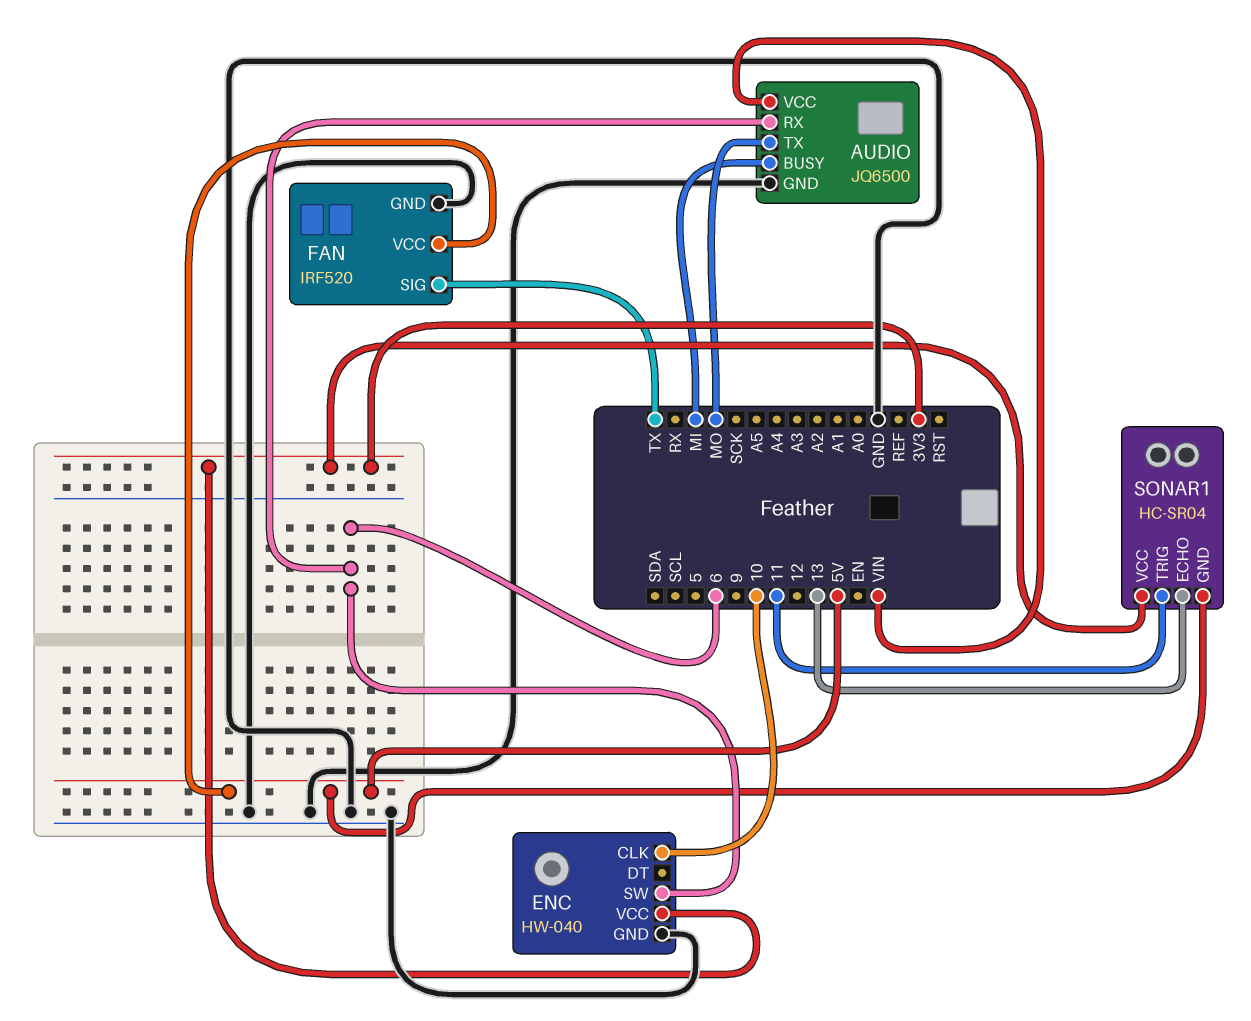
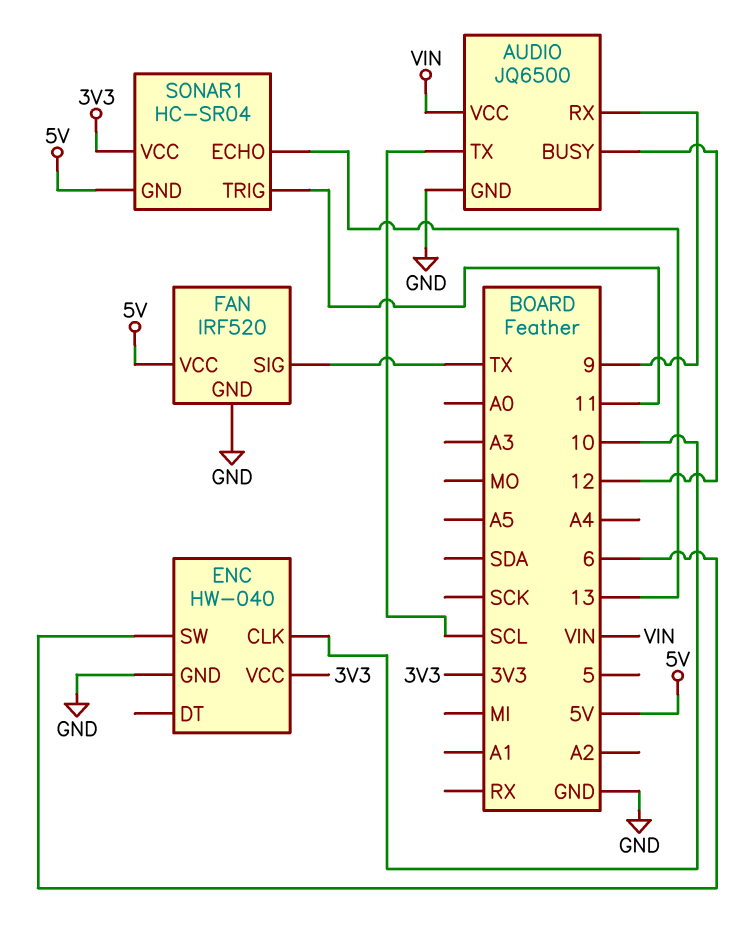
AUDIO pin BUSY: MI -> 12
AUDIO pin RX: 6 -> 9
AUDIO pin TX: MO -> SCL

